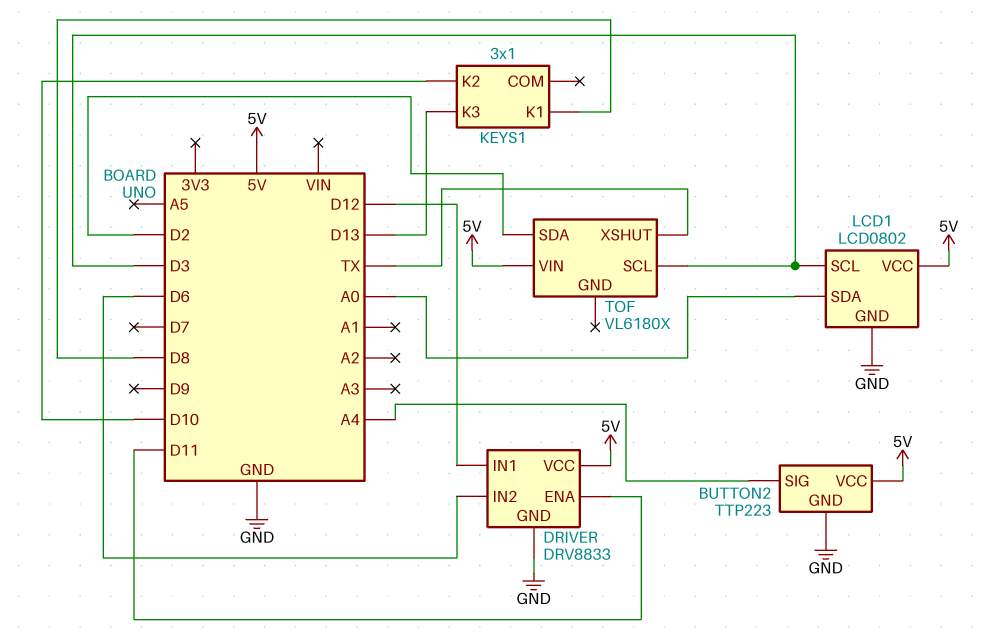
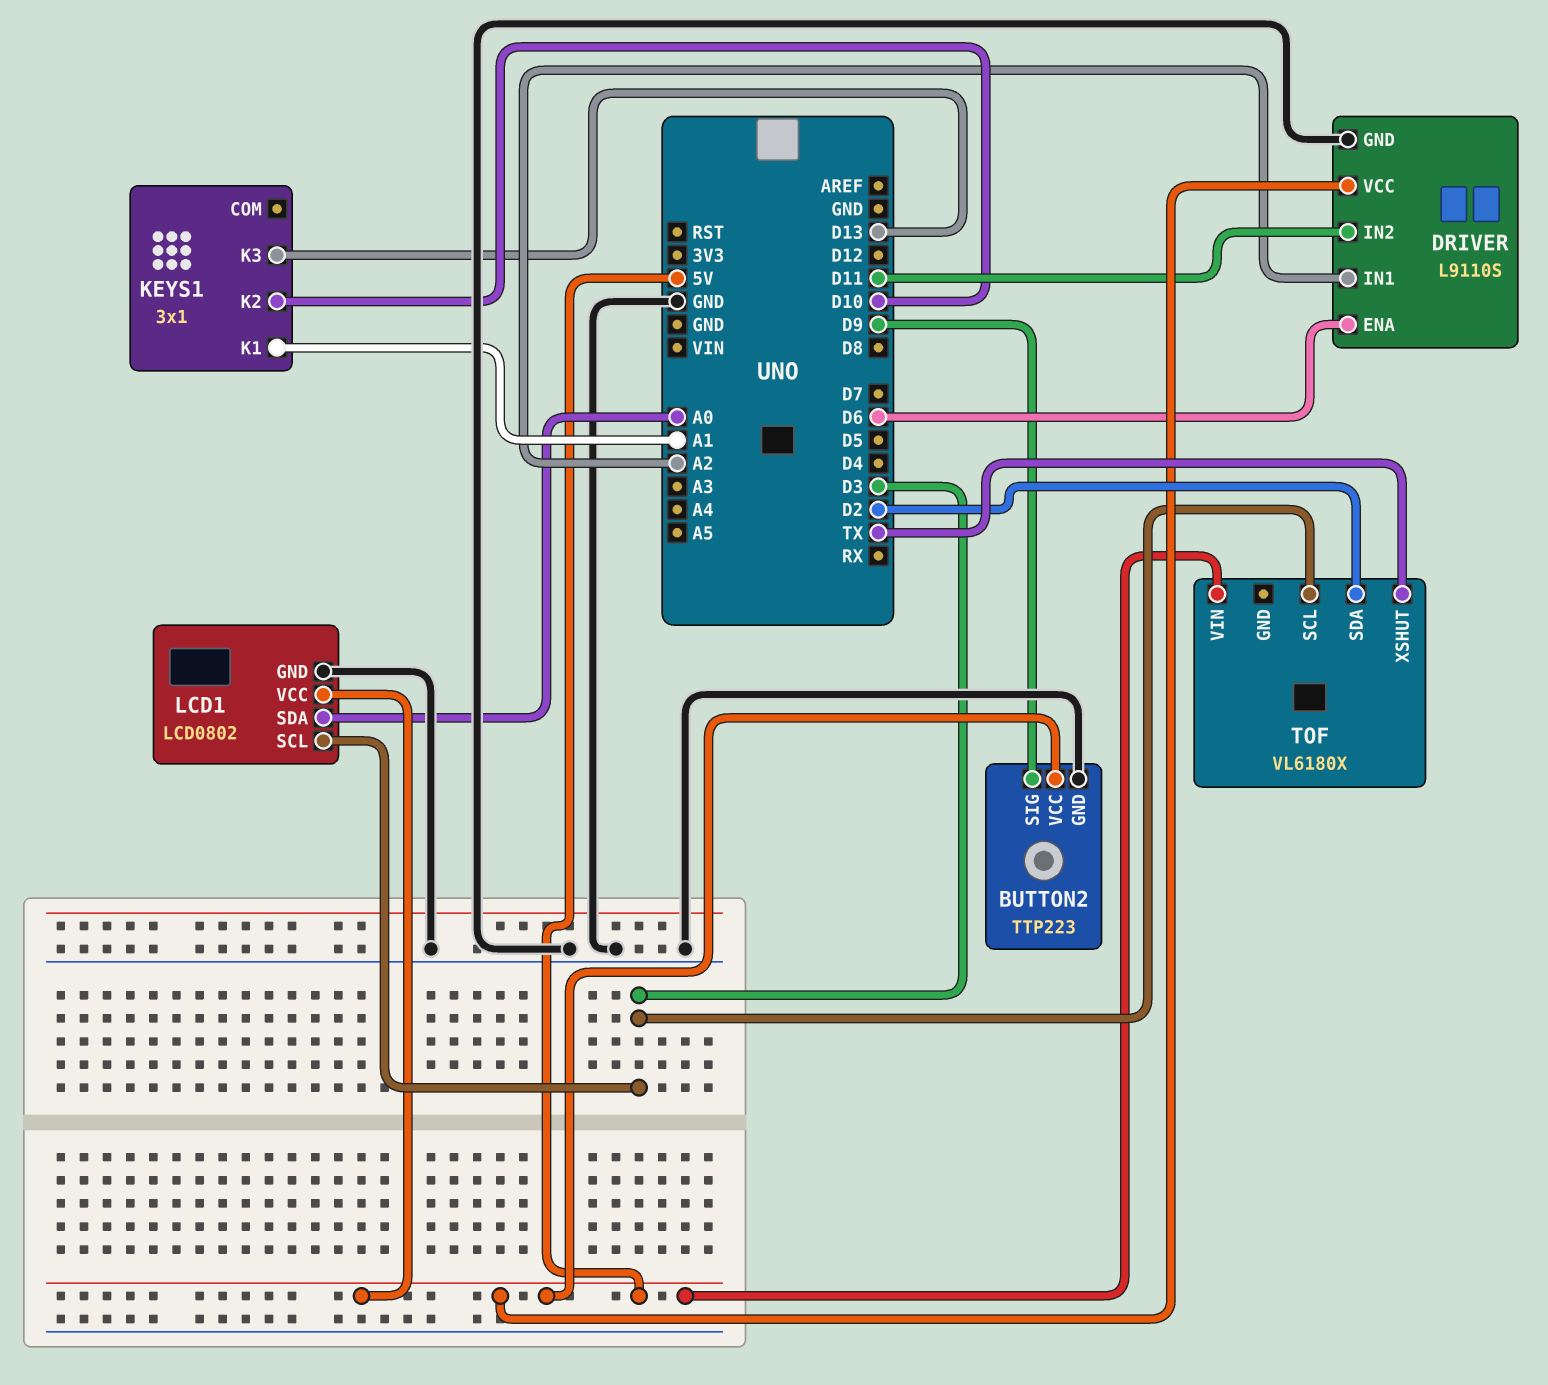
BUTTON2 pin SIG: A4 -> D9
DRIVER: DRV8833 -> L9110S
DRIVER pin ENA: D11 -> D6
DRIVER pin IN1: D12 -> A2
DRIVER pin IN2: D6 -> D11
KEYS1 pin K1: D8 -> A1

